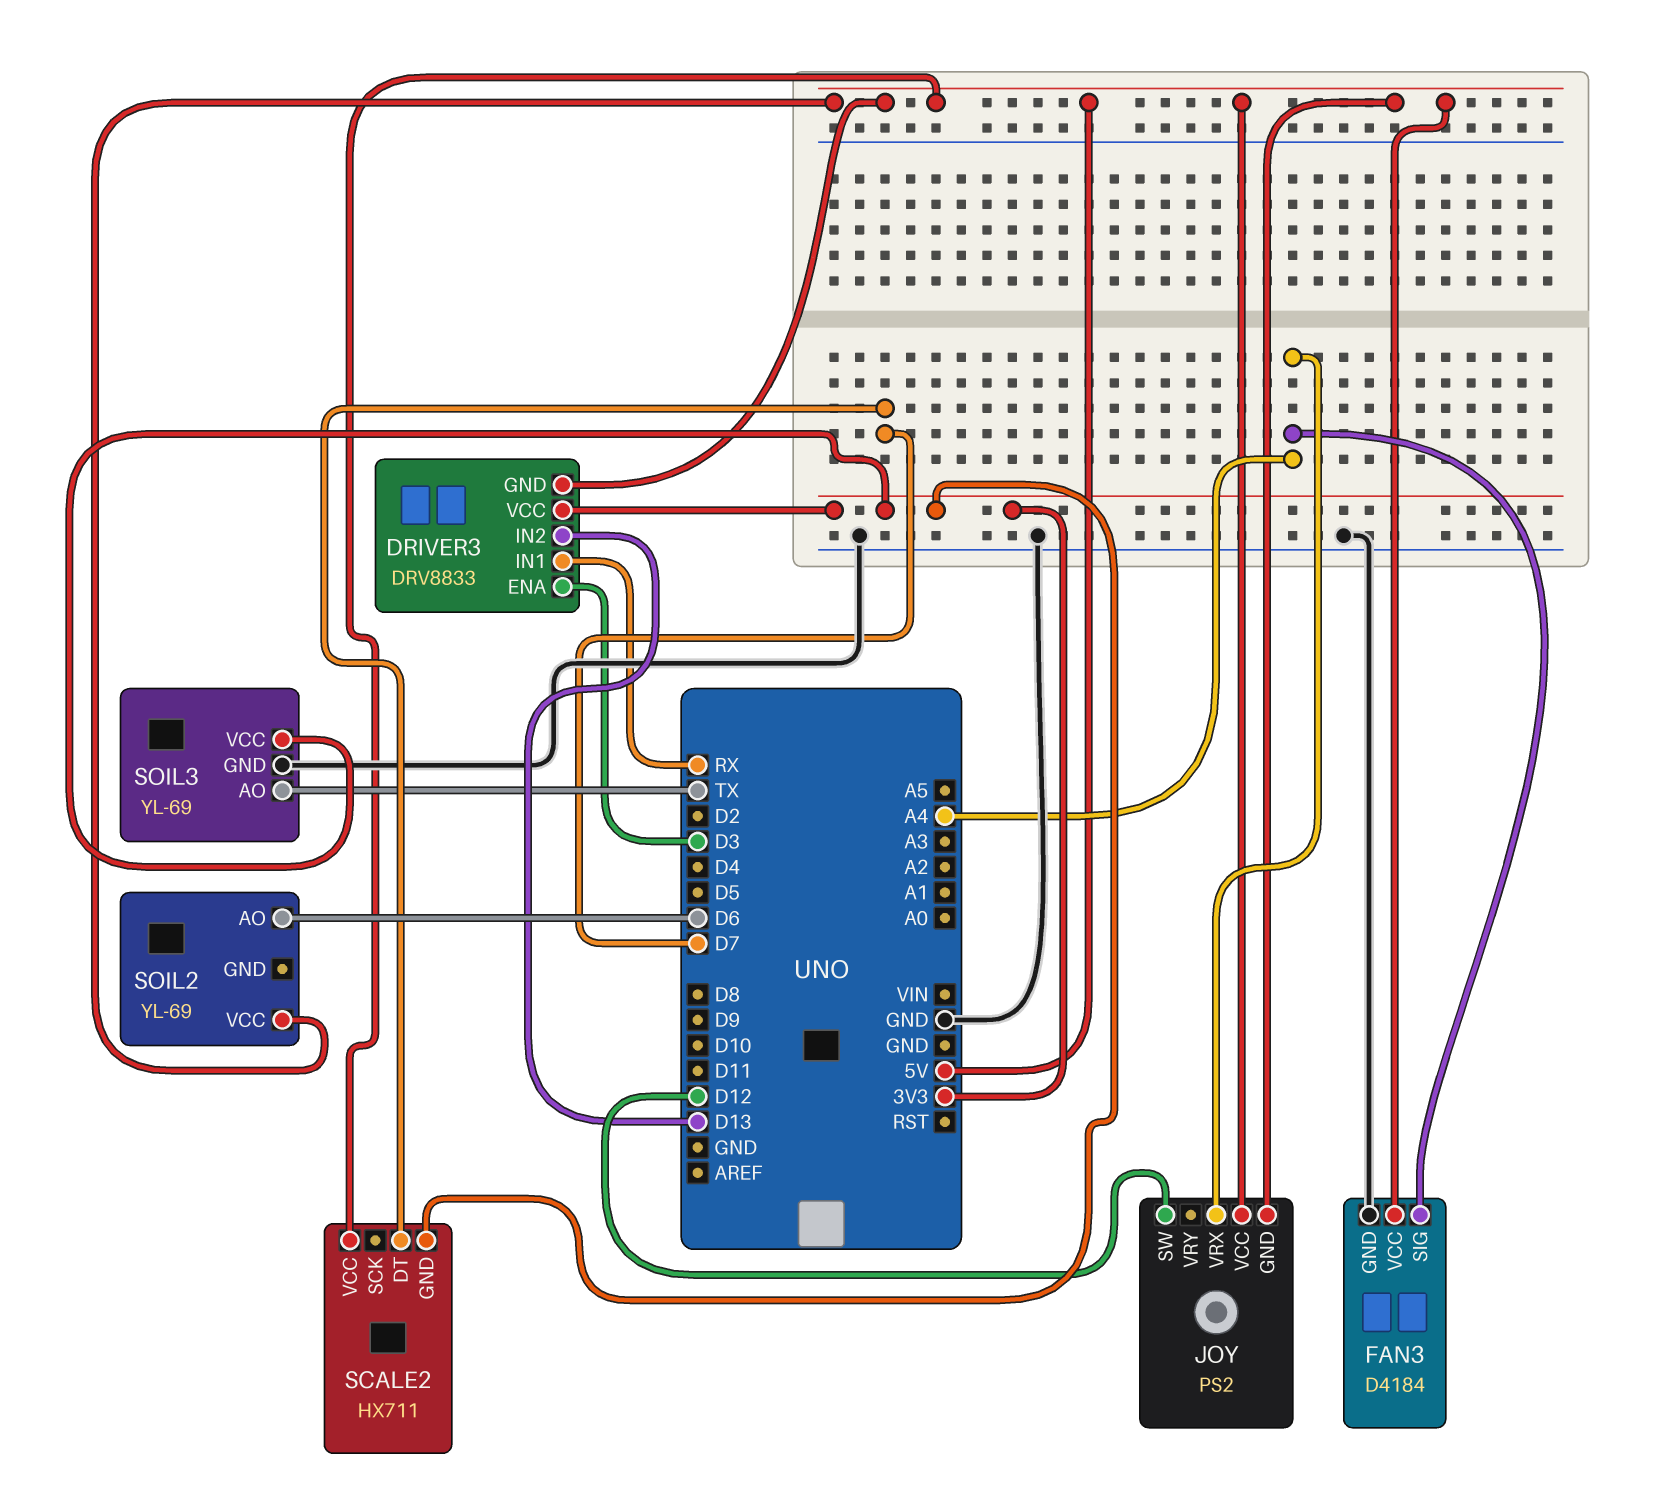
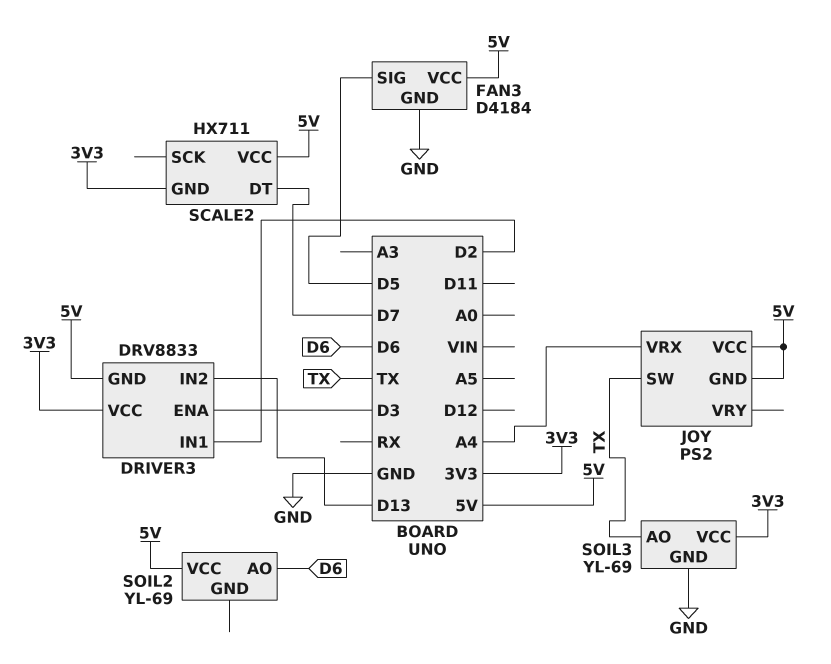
DRIVER3 pin IN1: RX -> D2
FAN3 pin SIG: A4 -> D5
JOY pin SW: D12 -> TX

